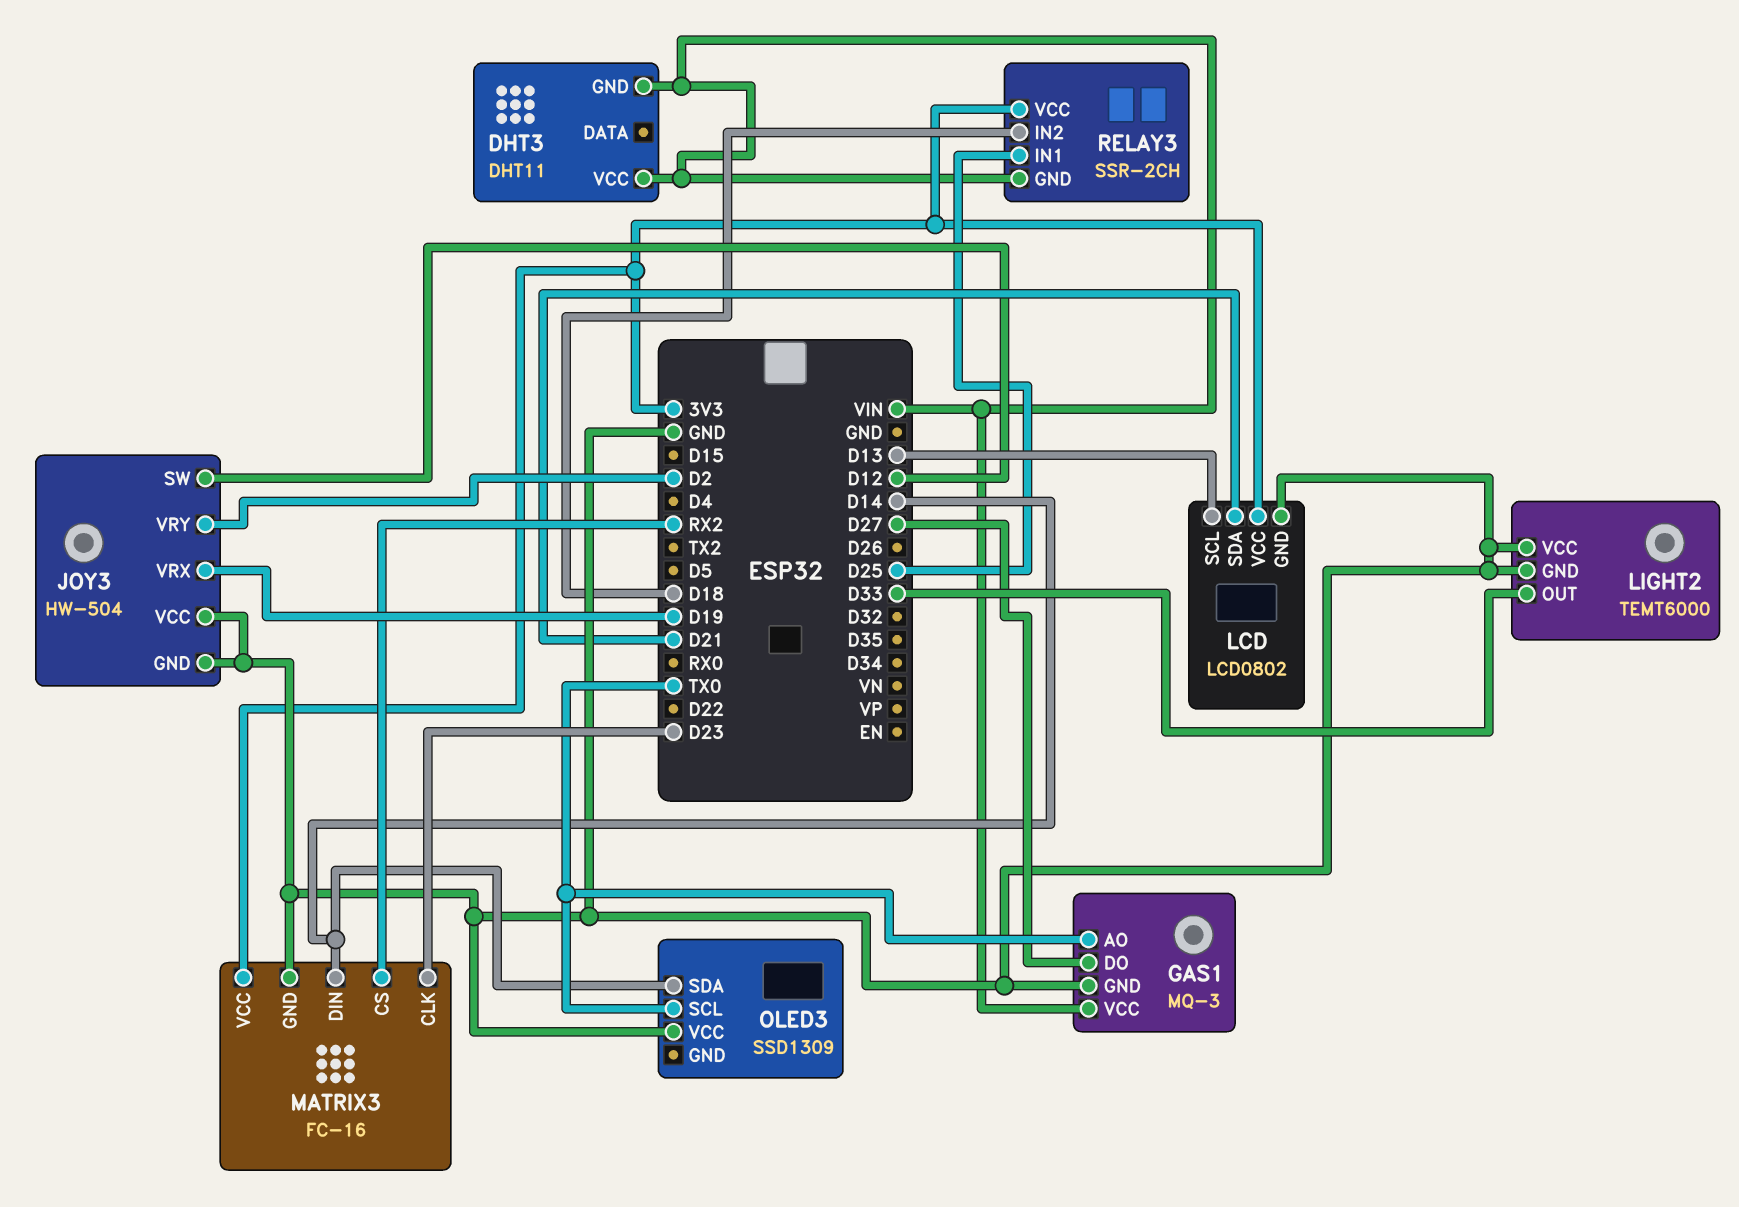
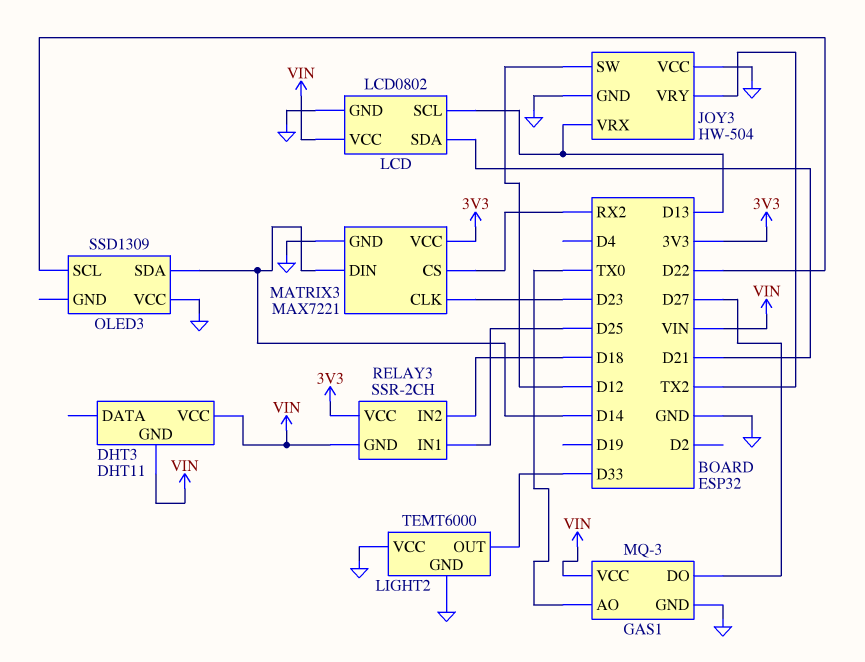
JOY3 pin VRX: D19 -> D13
JOY3 pin VRY: D2 -> TX2
LCD pin VCC: 3V3 -> VIN
MATRIX3: FC-16 -> MAX7221
OLED3 pin SCL: TX0 -> D22

